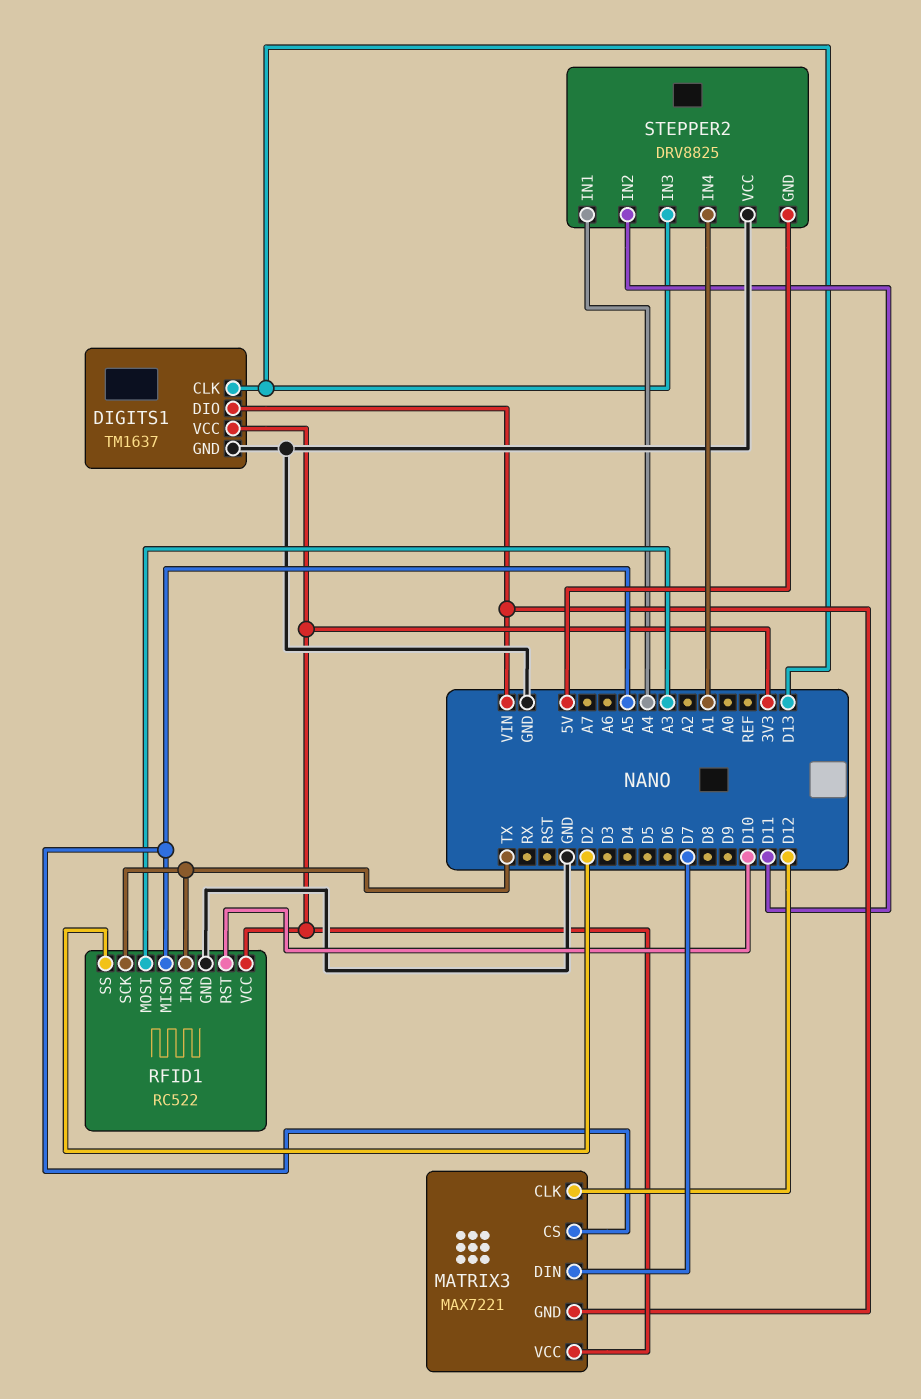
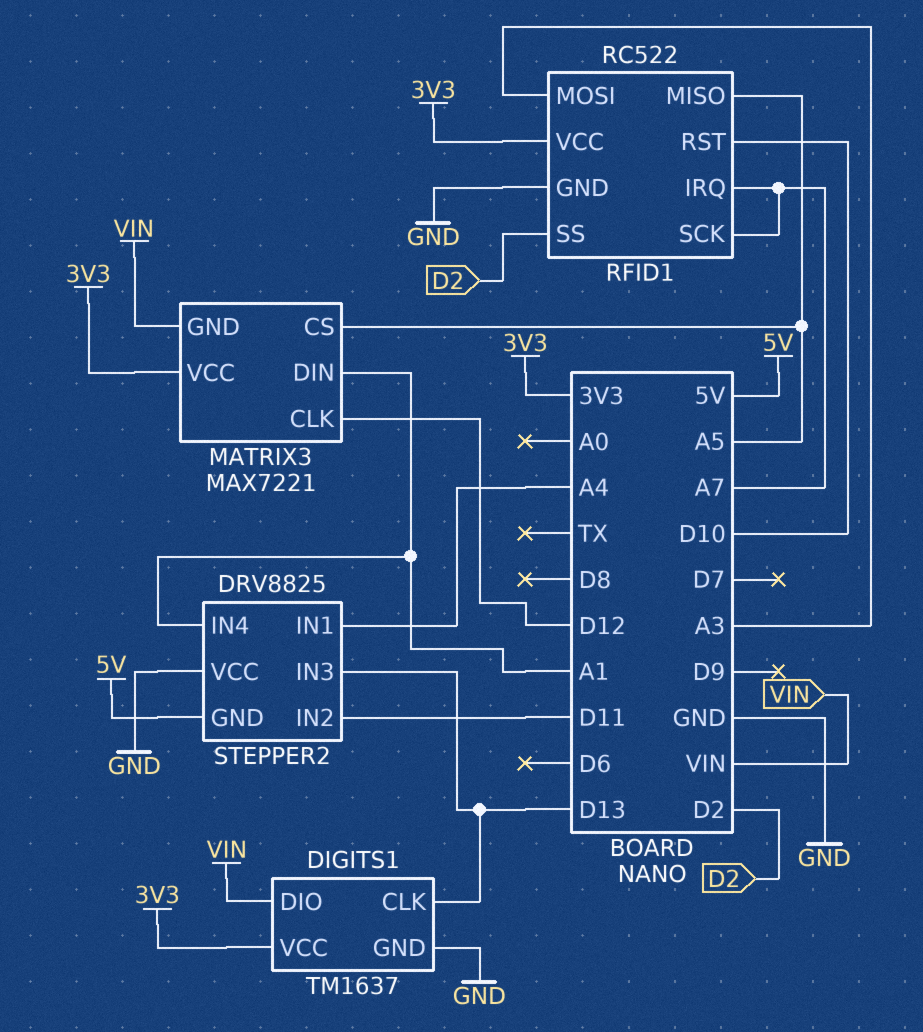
MATRIX3 pin DIN: D7 -> A1
RFID1 pin IRQ: TX -> A7
RFID1 pin SCK: TX -> A7

